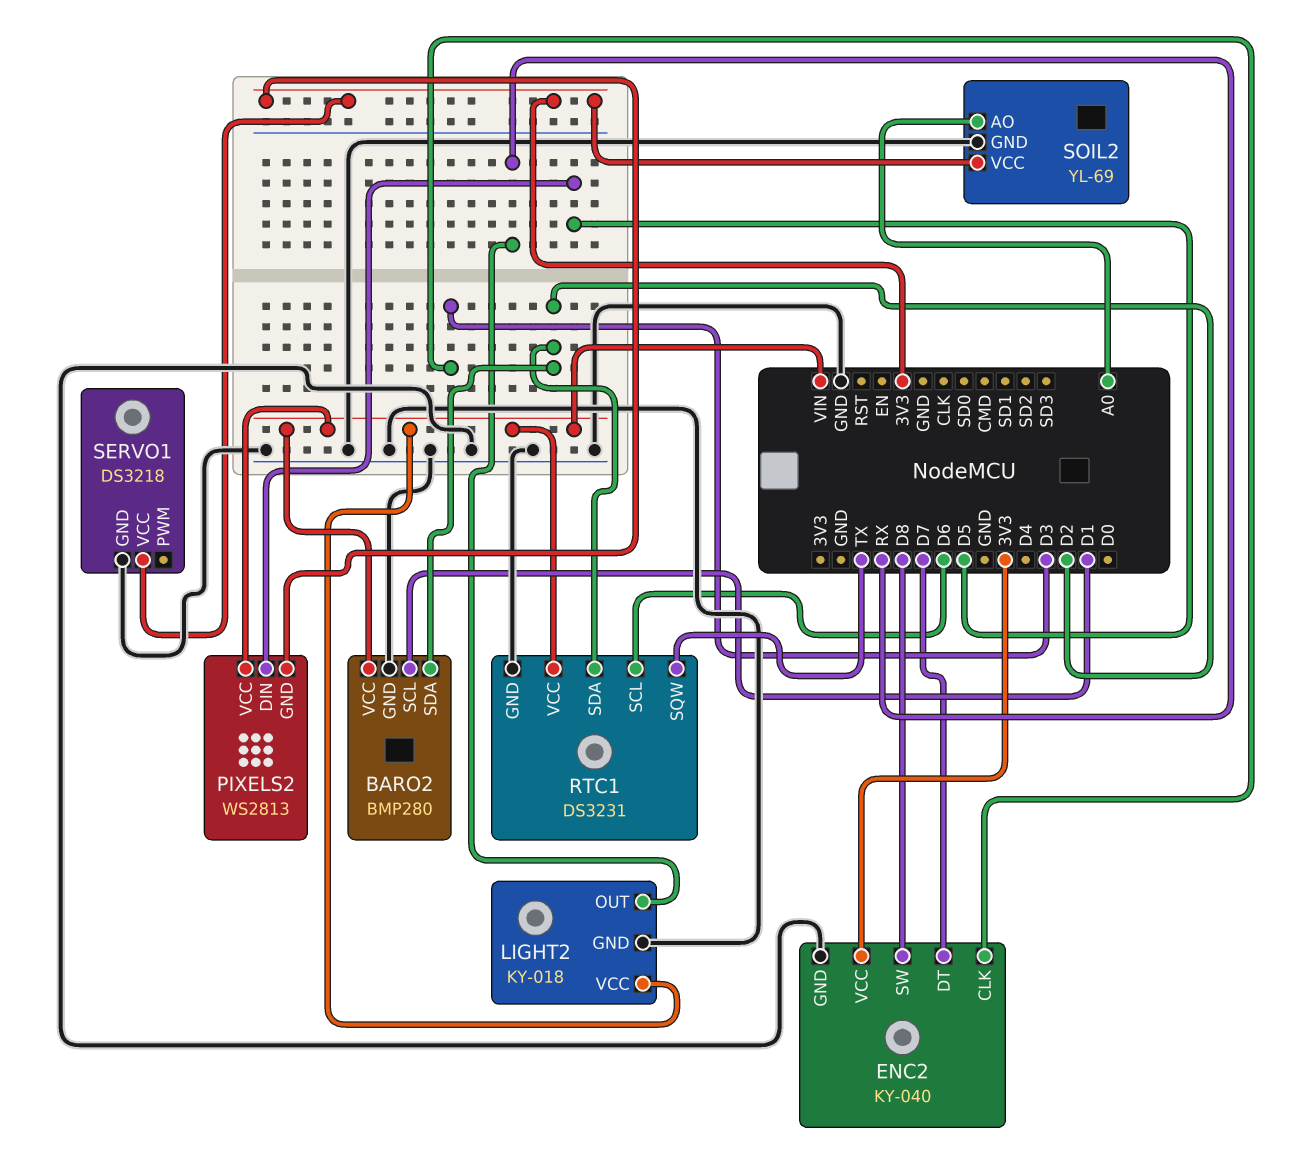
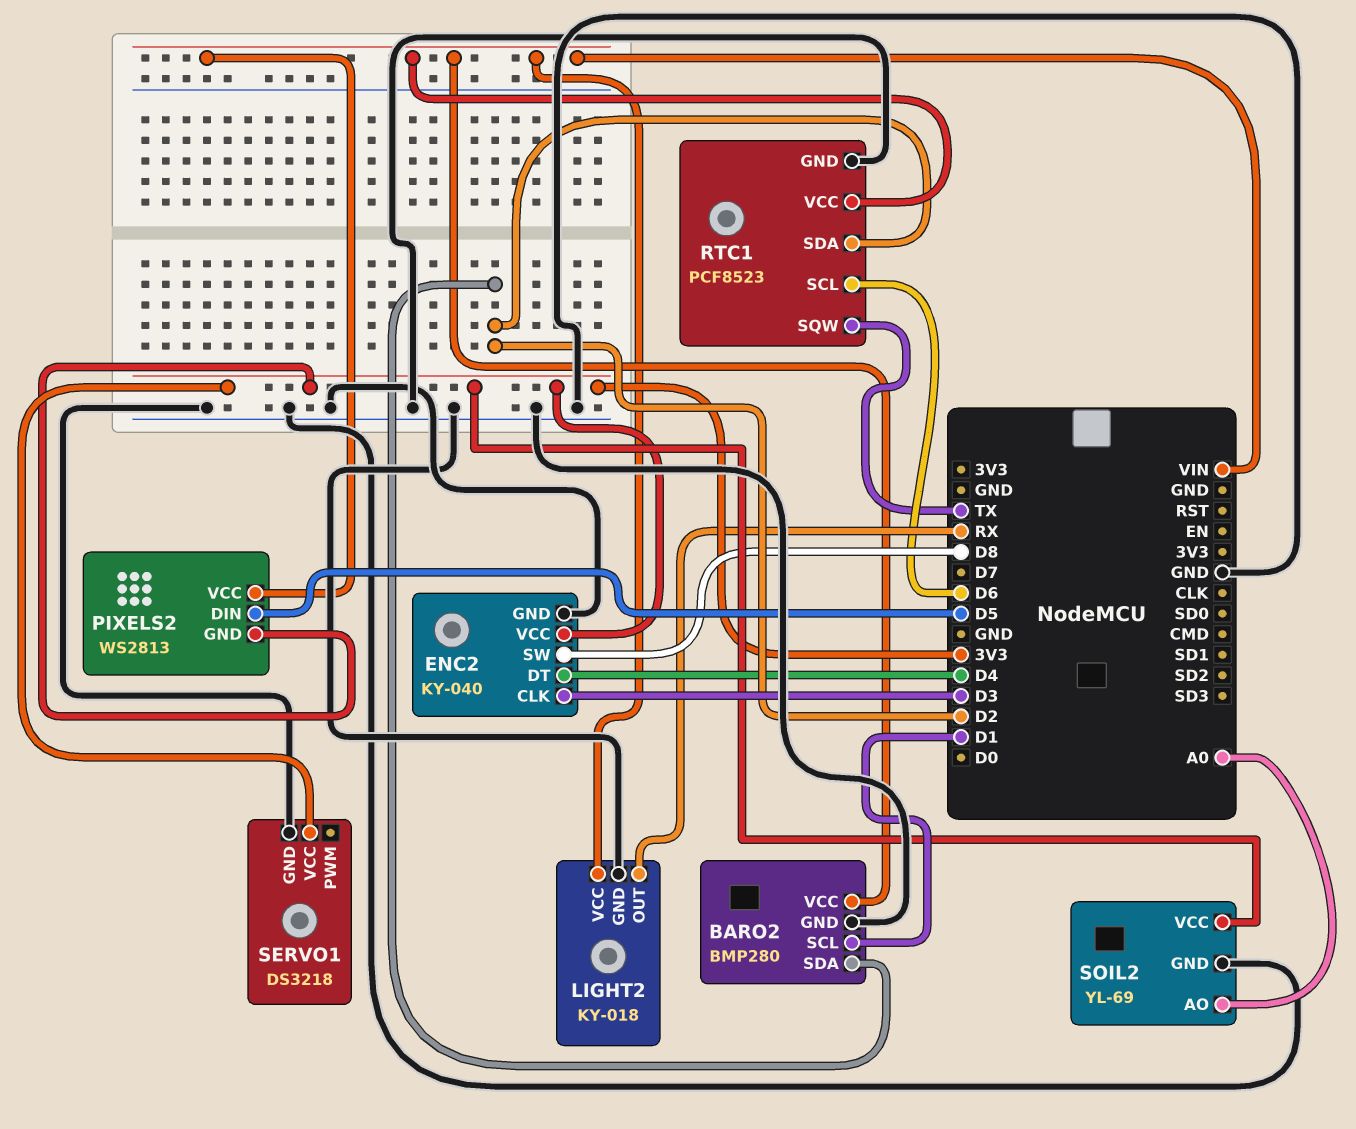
ENC2 pin DT: D7 -> D4
RTC1: DS3231 -> PCF8523

